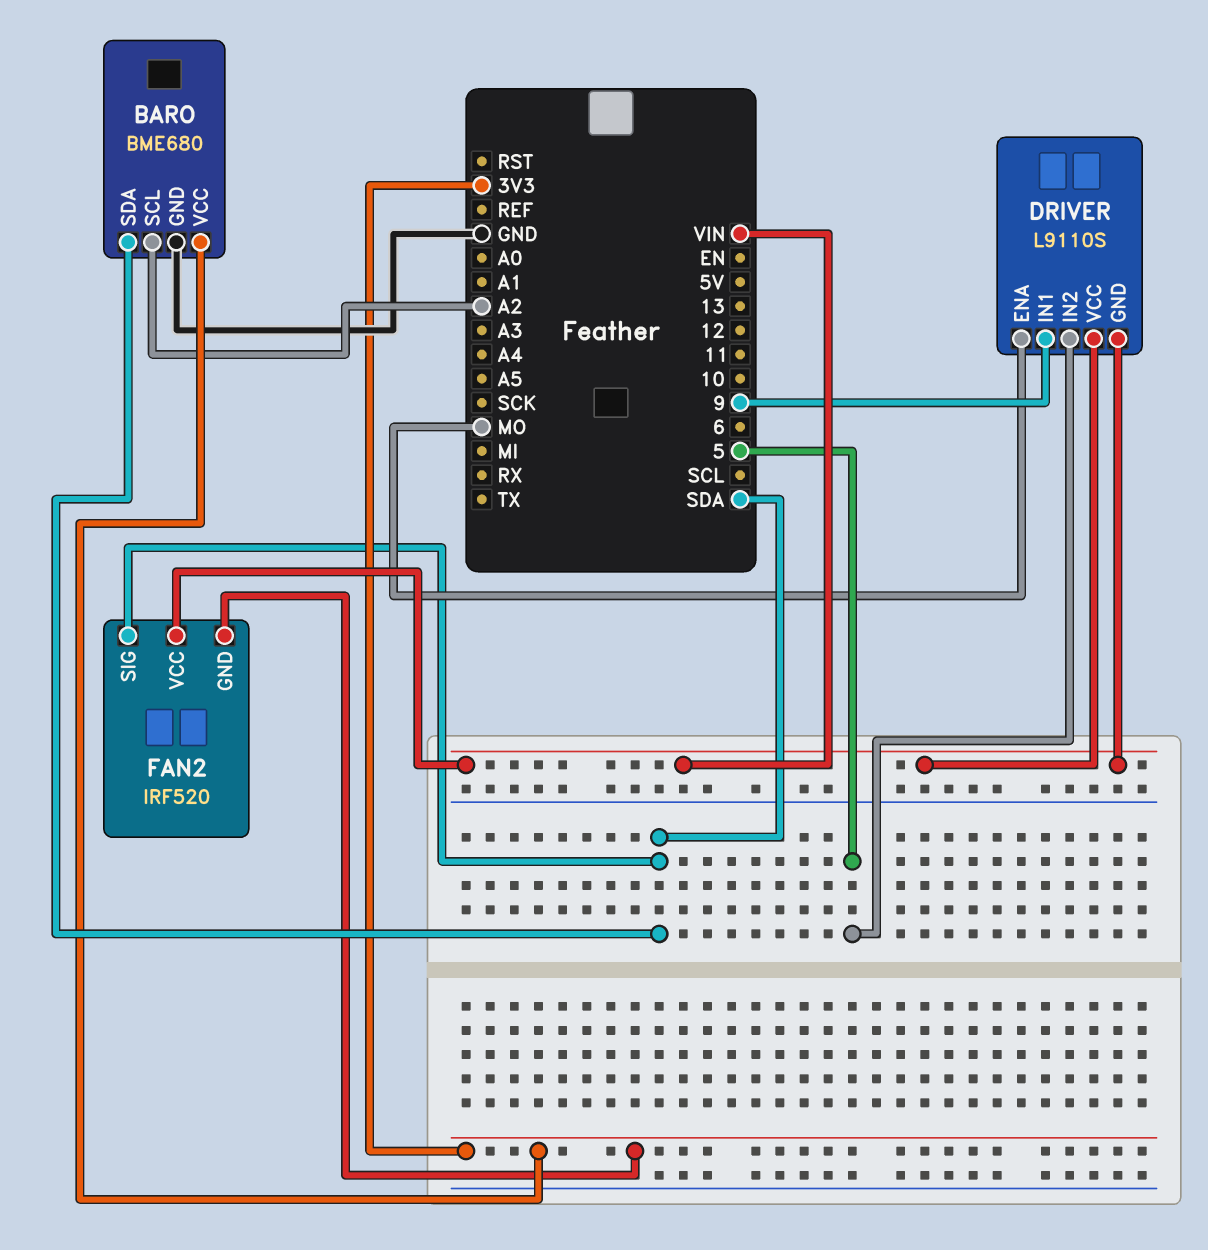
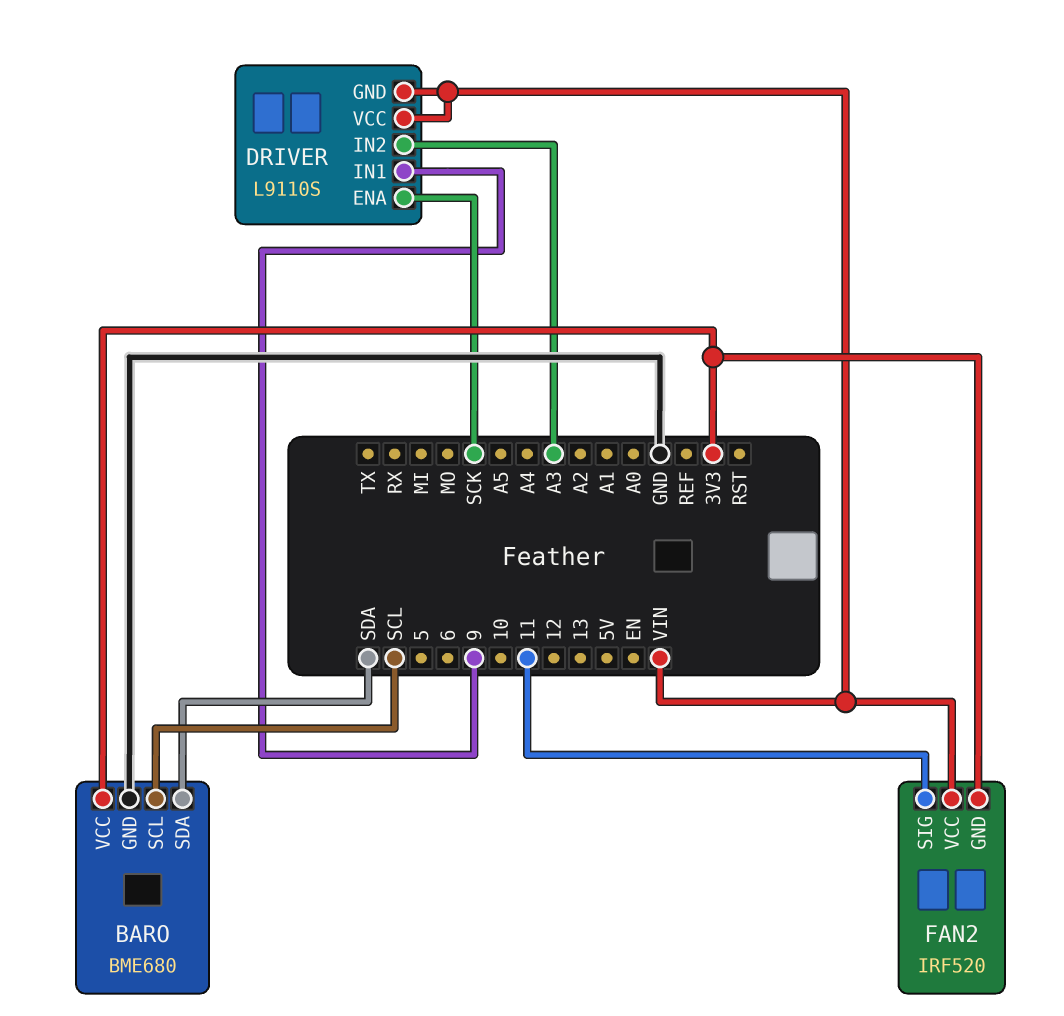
BARO pin SCL: A2 -> SCL
DRIVER pin ENA: MO -> SCK
DRIVER pin IN2: 5 -> A3
FAN2 pin SIG: SDA -> 11

